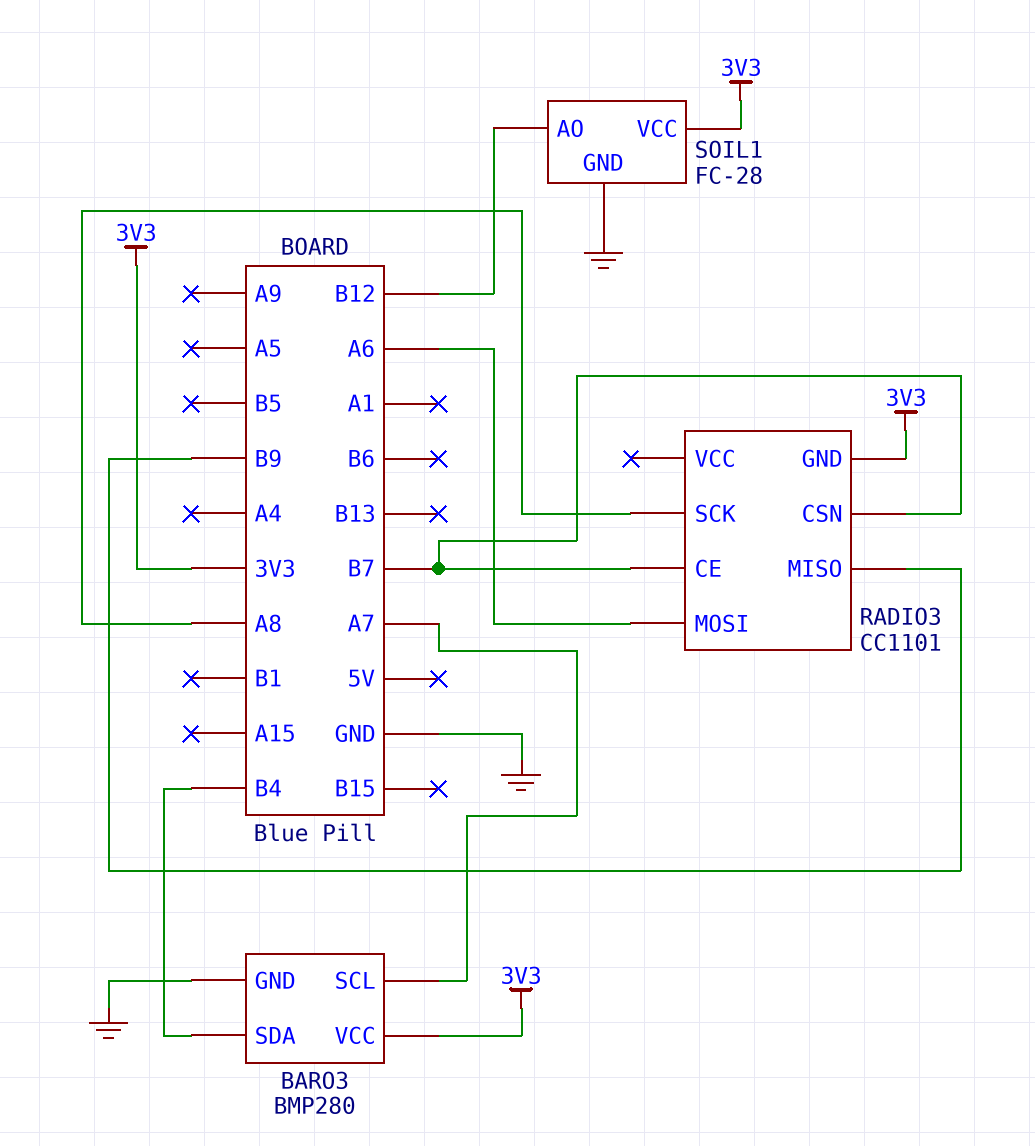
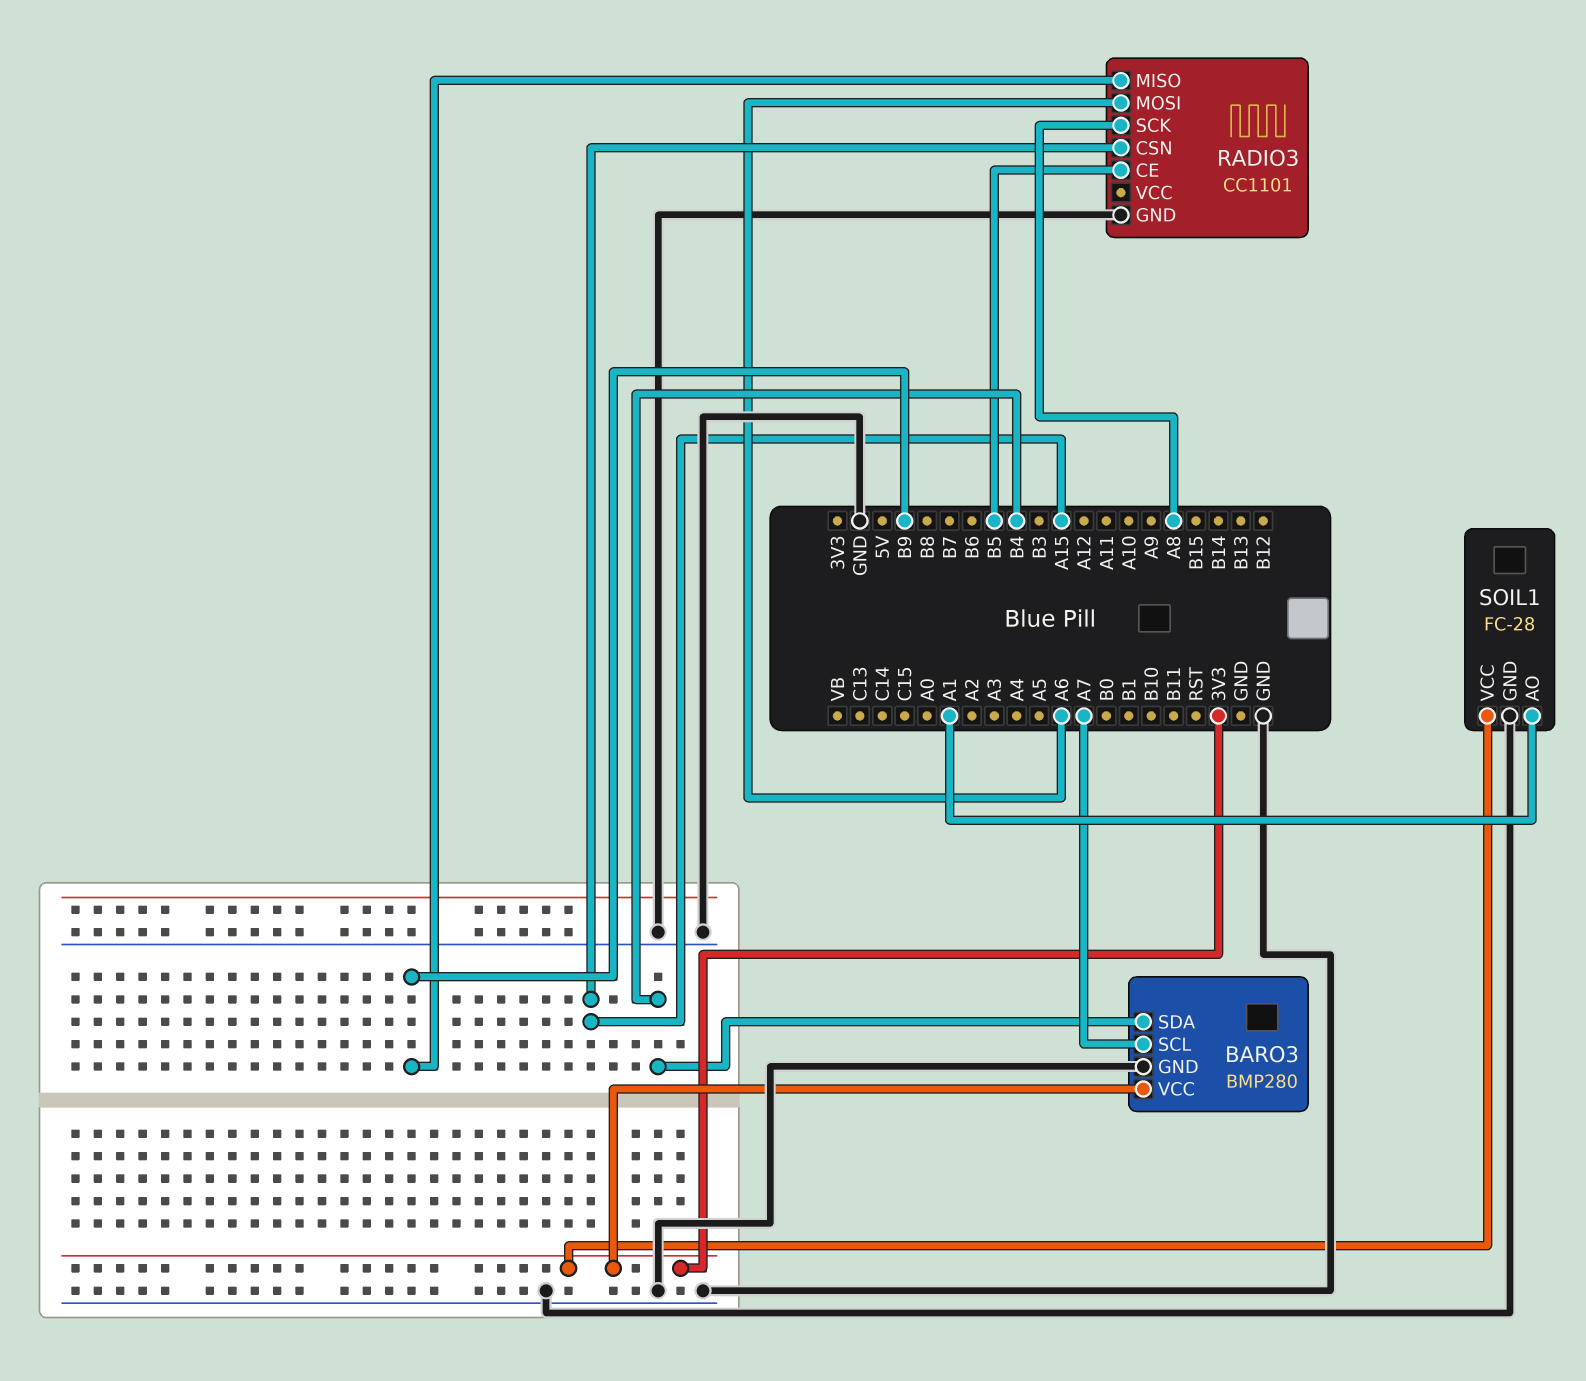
RADIO3 pin CE: B7 -> B5
RADIO3 pin CSN: B7 -> A15
RADIO3 pin GND: 3V3 -> GND
SOIL1 pin AO: B12 -> A1

